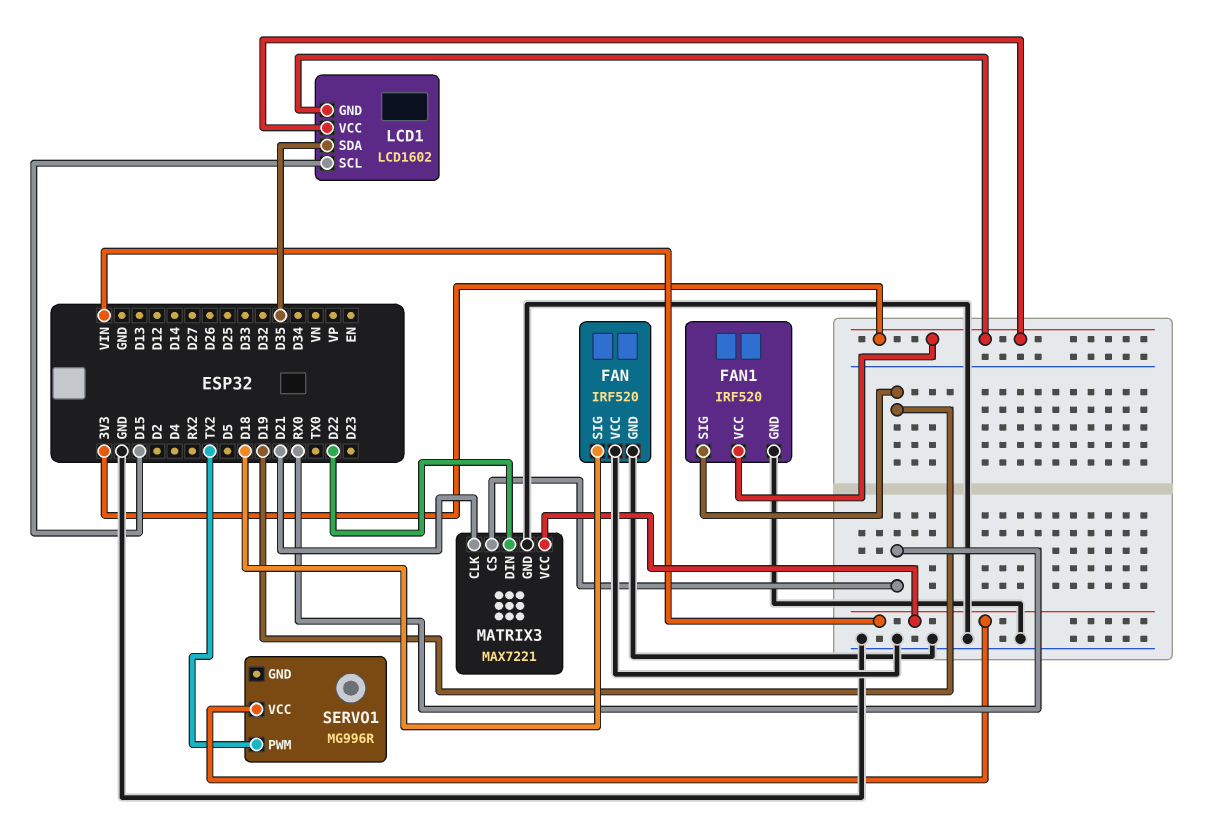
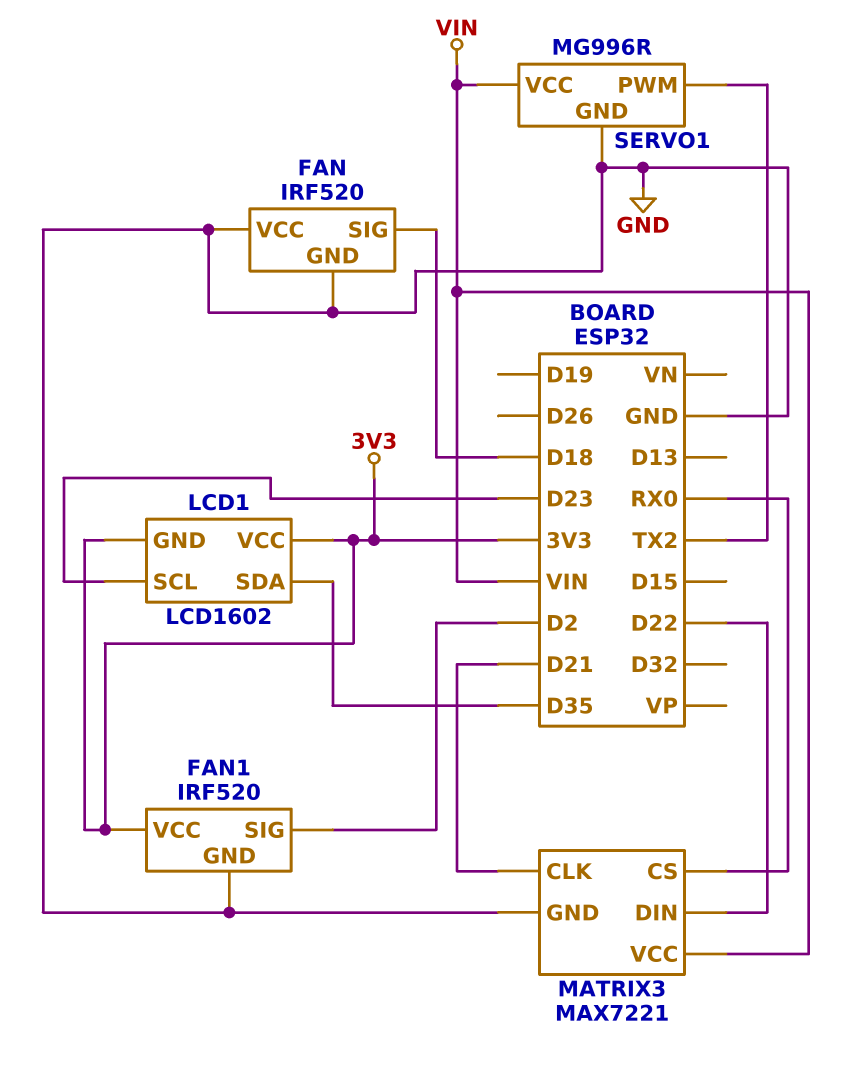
FAN1 pin SIG: D19 -> D2
LCD1 pin SCL: D15 -> D23
SERVO1 pin GND: none -> GND

